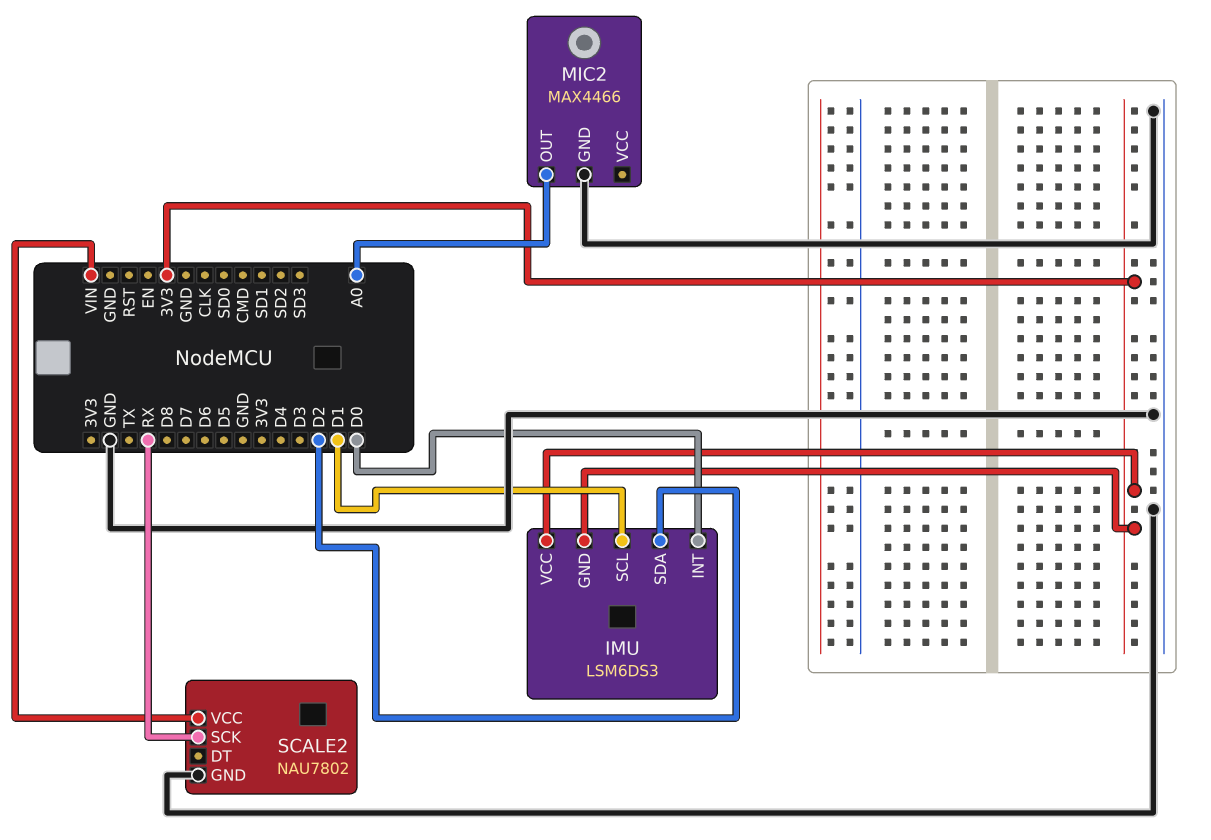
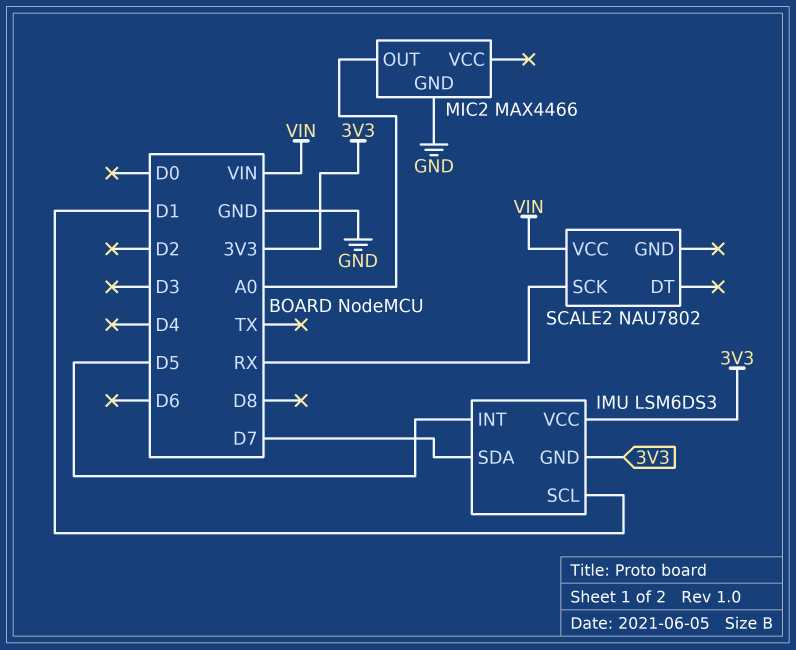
IMU pin INT: D0 -> D5
IMU pin SDA: D2 -> D7
SCALE2 pin GND: GND -> none

